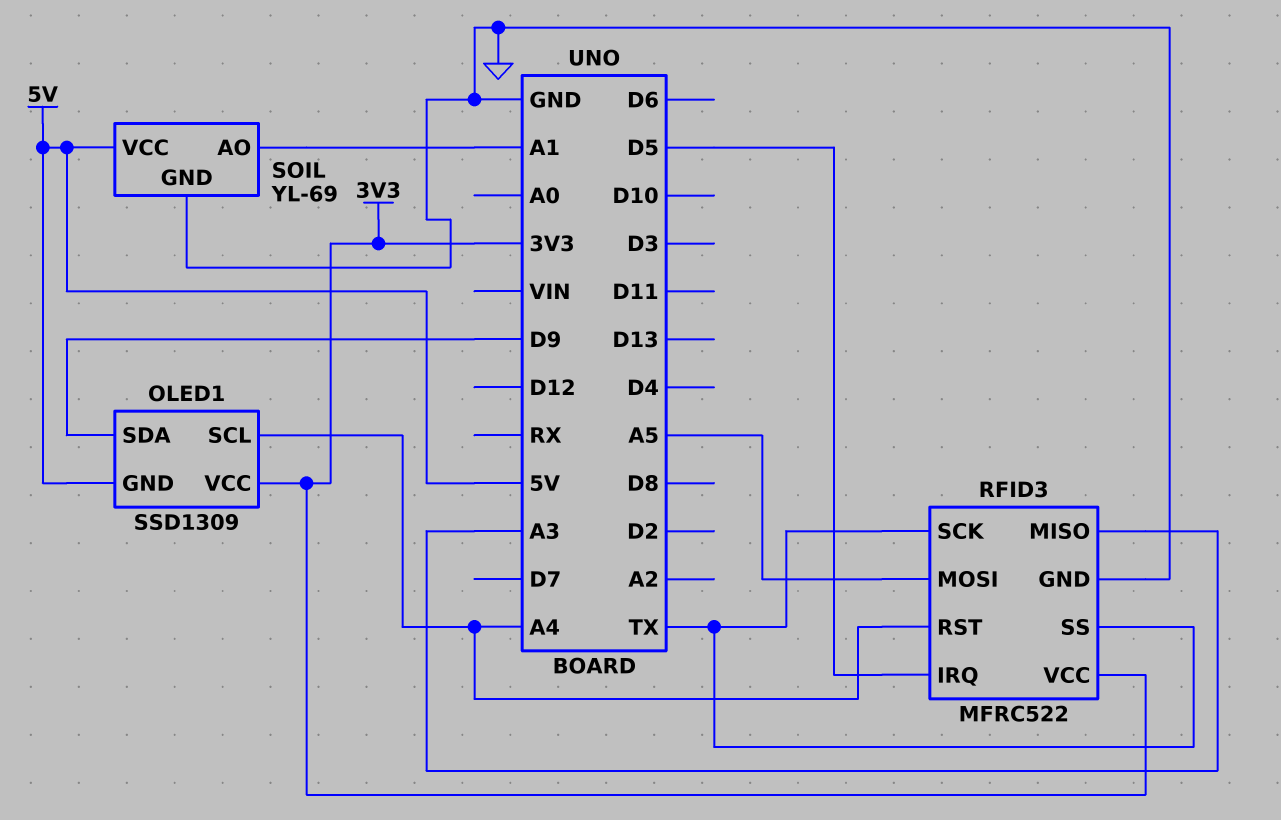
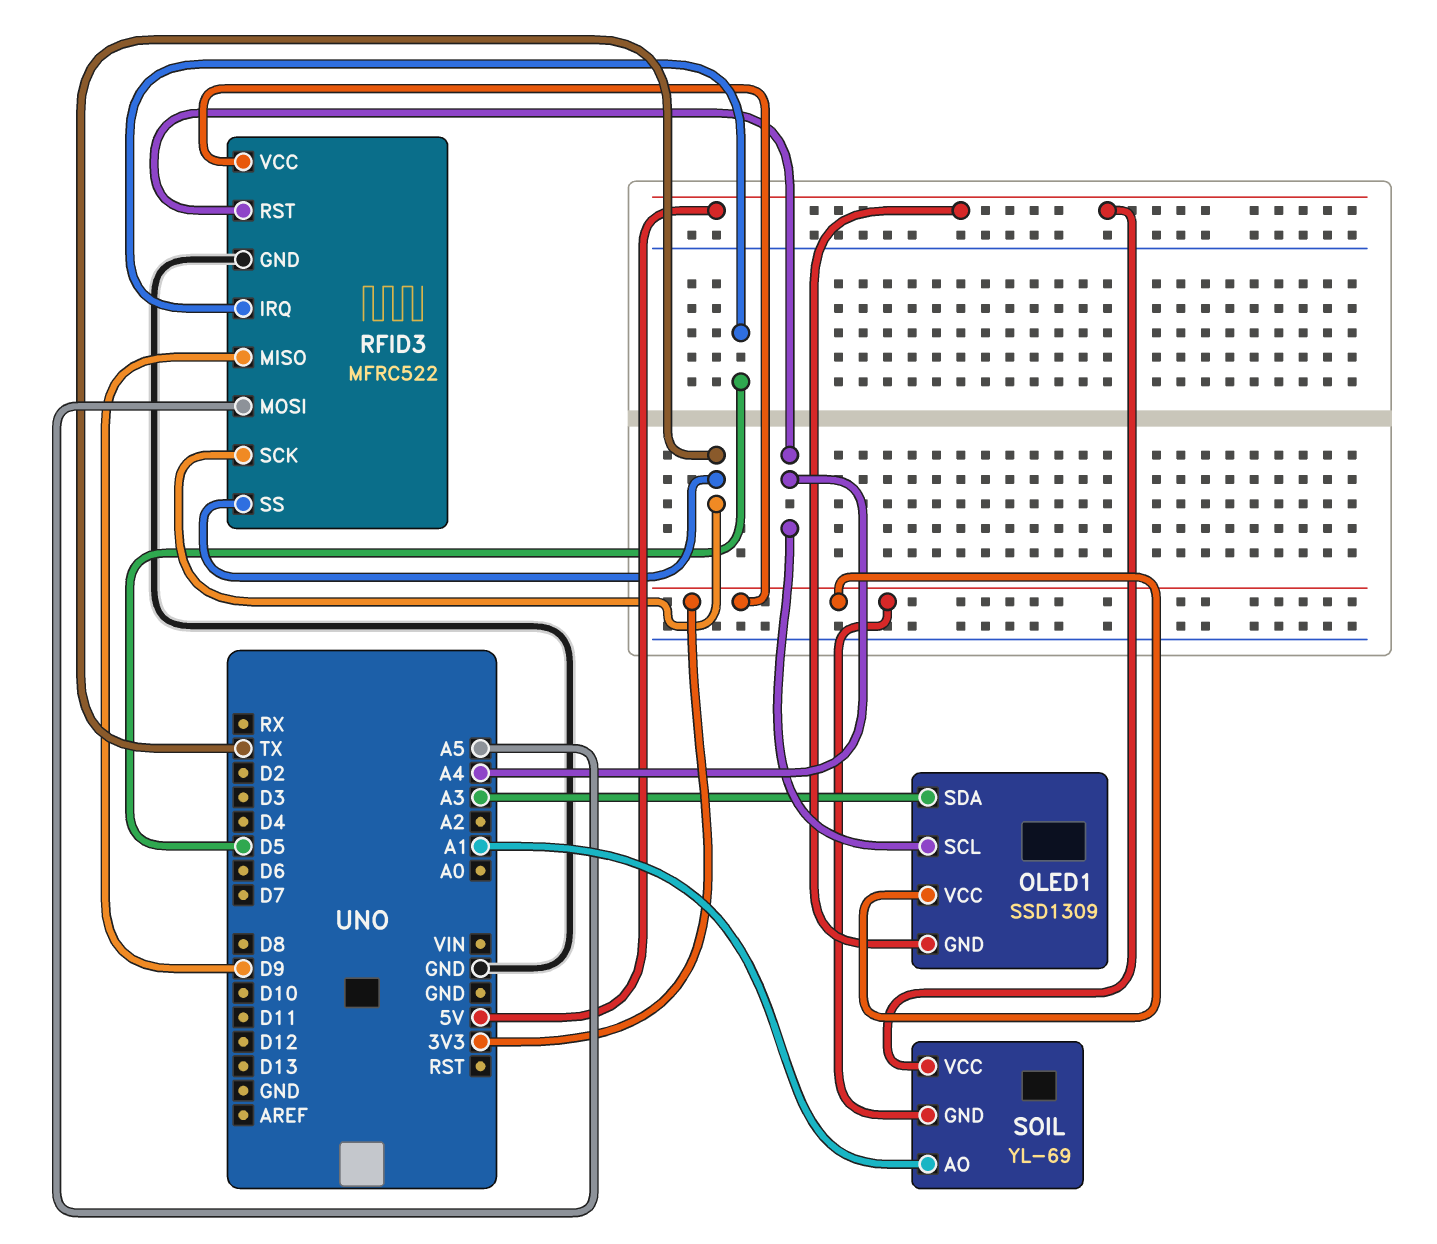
OLED1 pin SDA: D9 -> A3
RFID3 pin MISO: A3 -> D9
SOIL pin GND: GND -> 3V3

